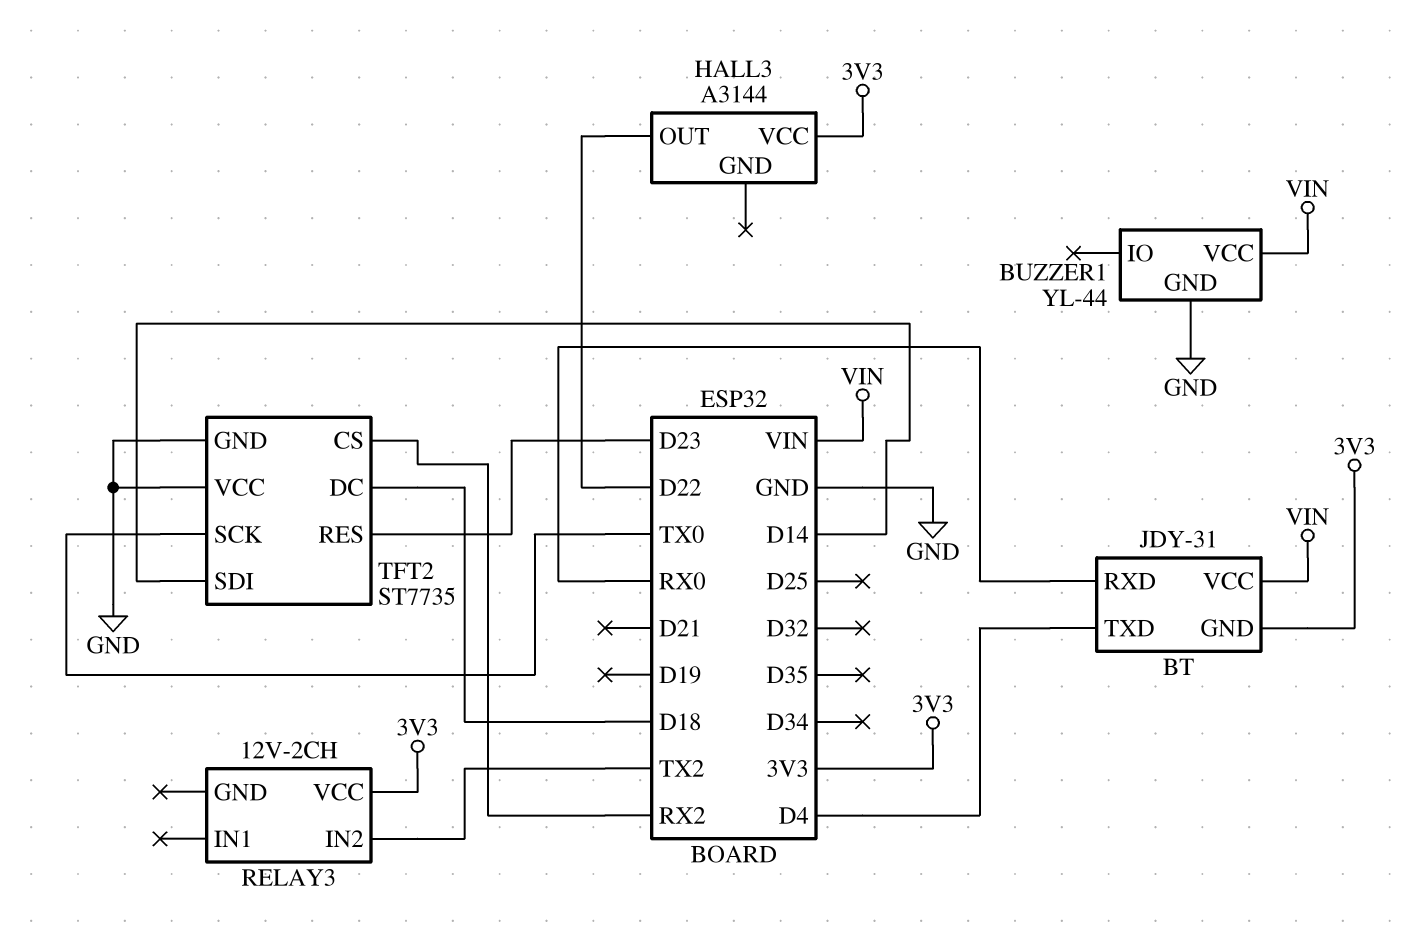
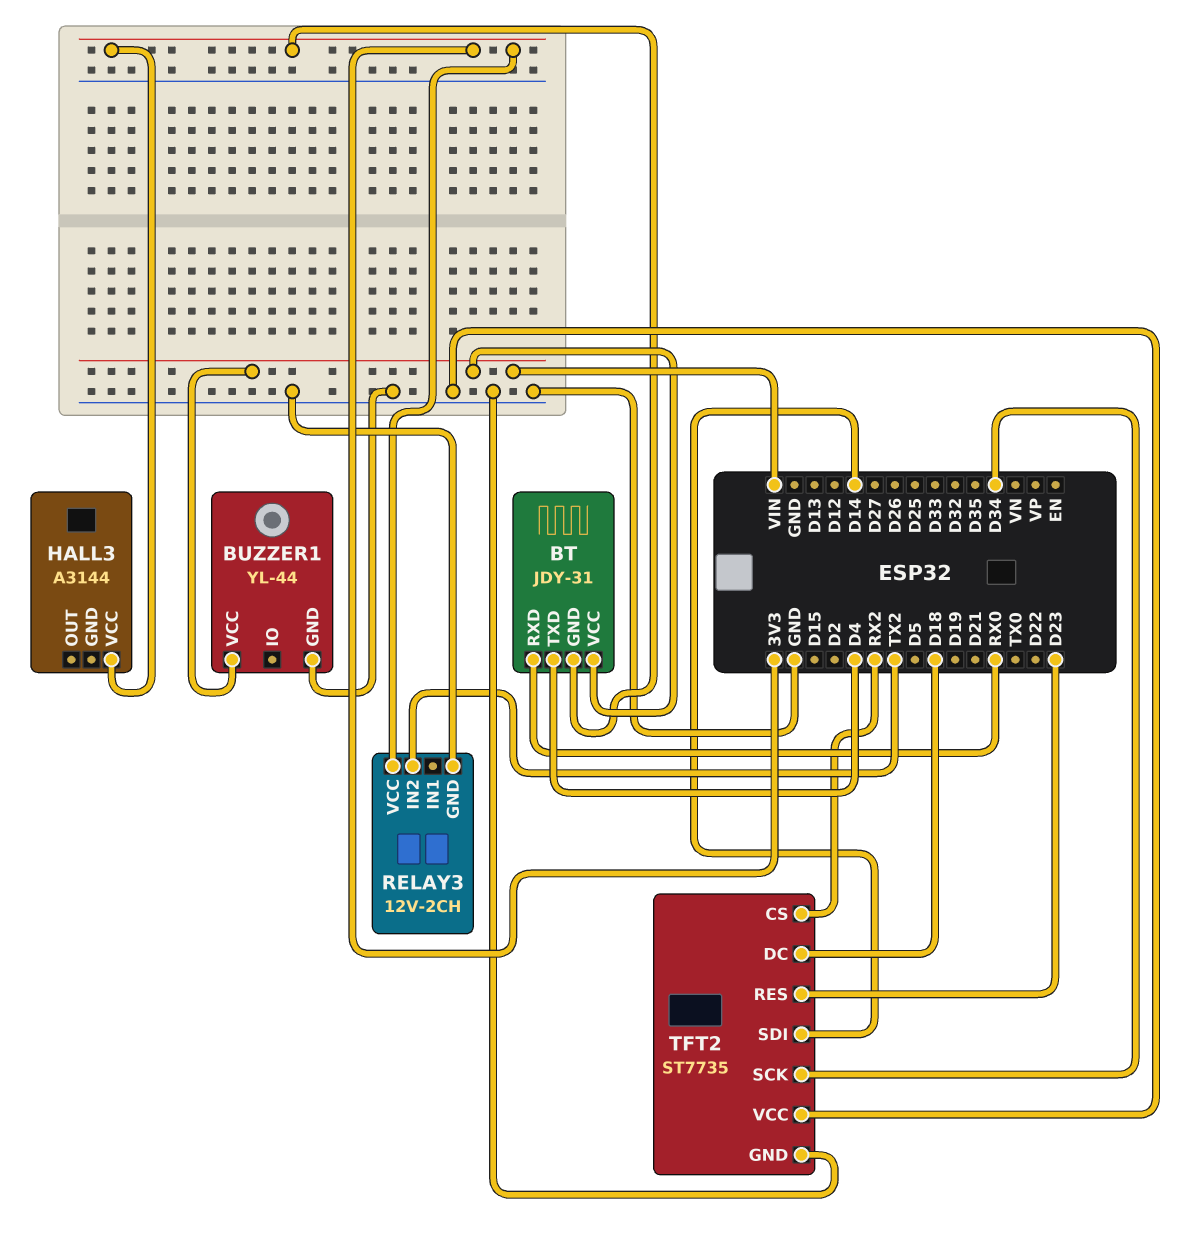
HALL3 pin OUT: D22 -> none
RELAY3 pin GND: none -> GND
TFT2 pin SCK: TX0 -> D34

